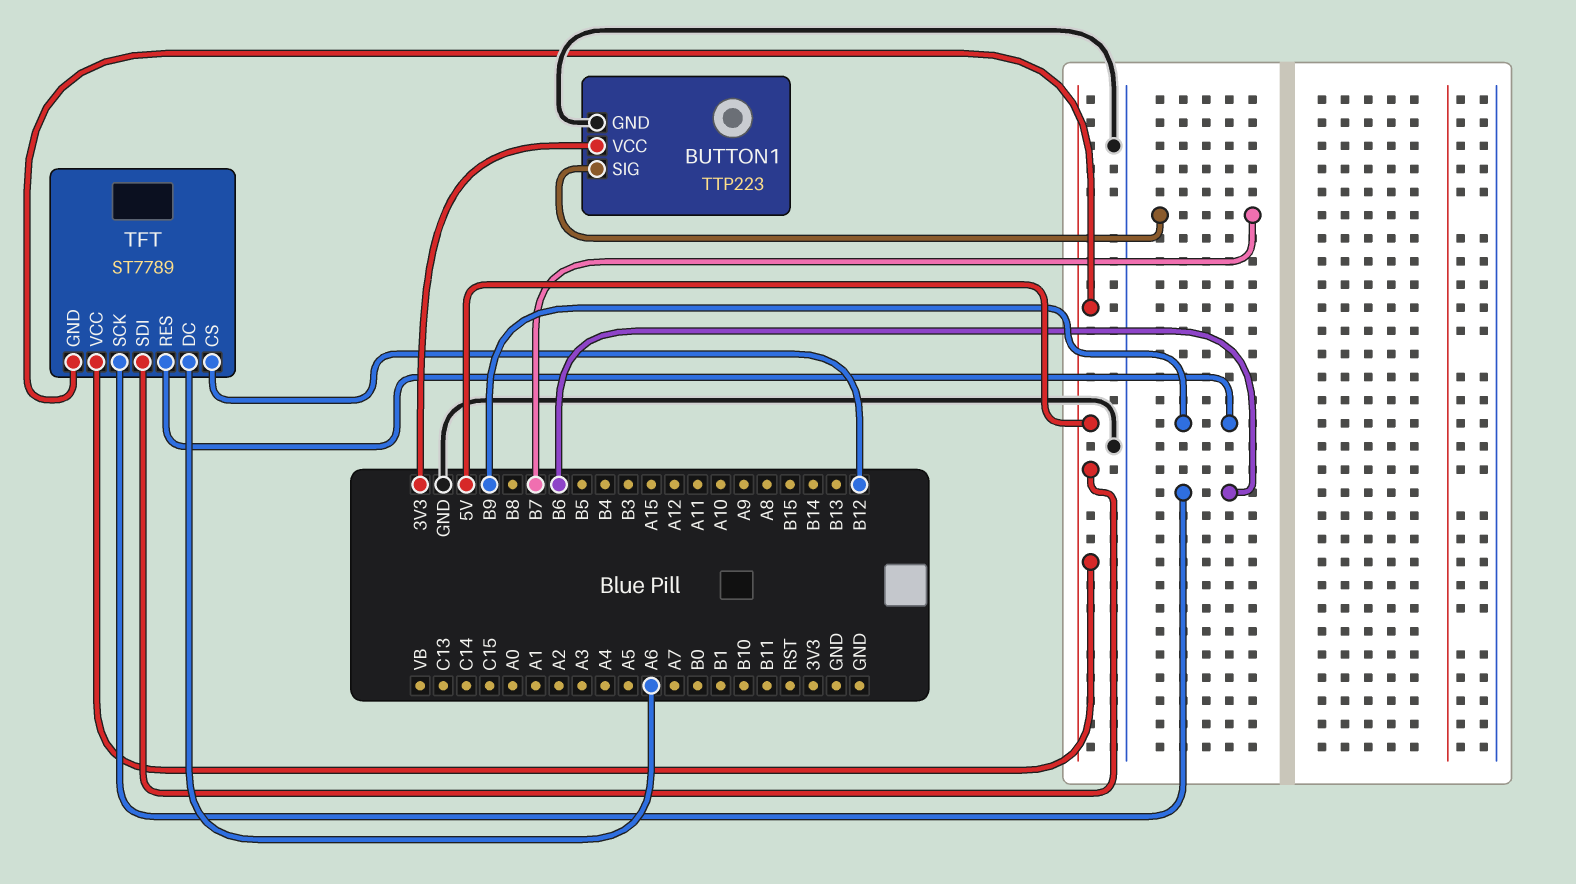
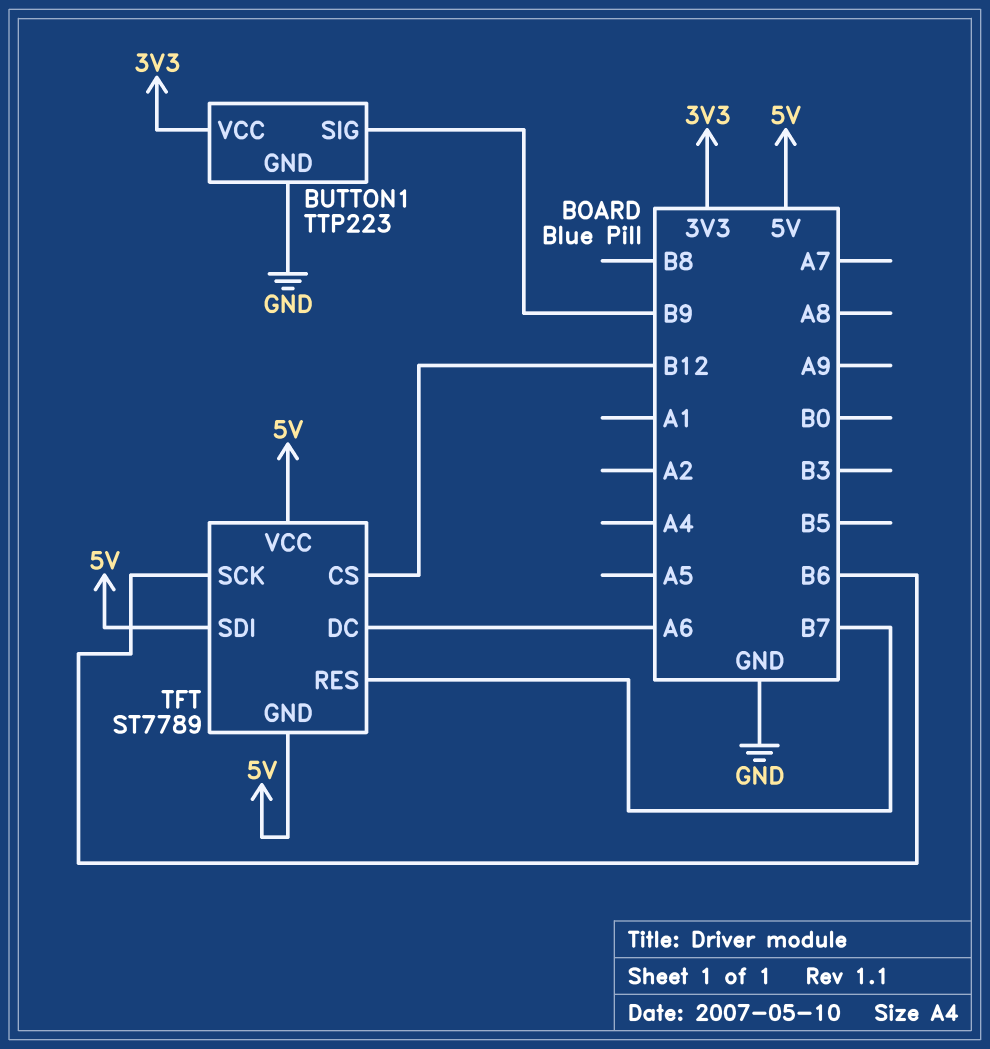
BUTTON1 pin SIG: B7 -> B9
TFT pin RES: B9 -> B7

